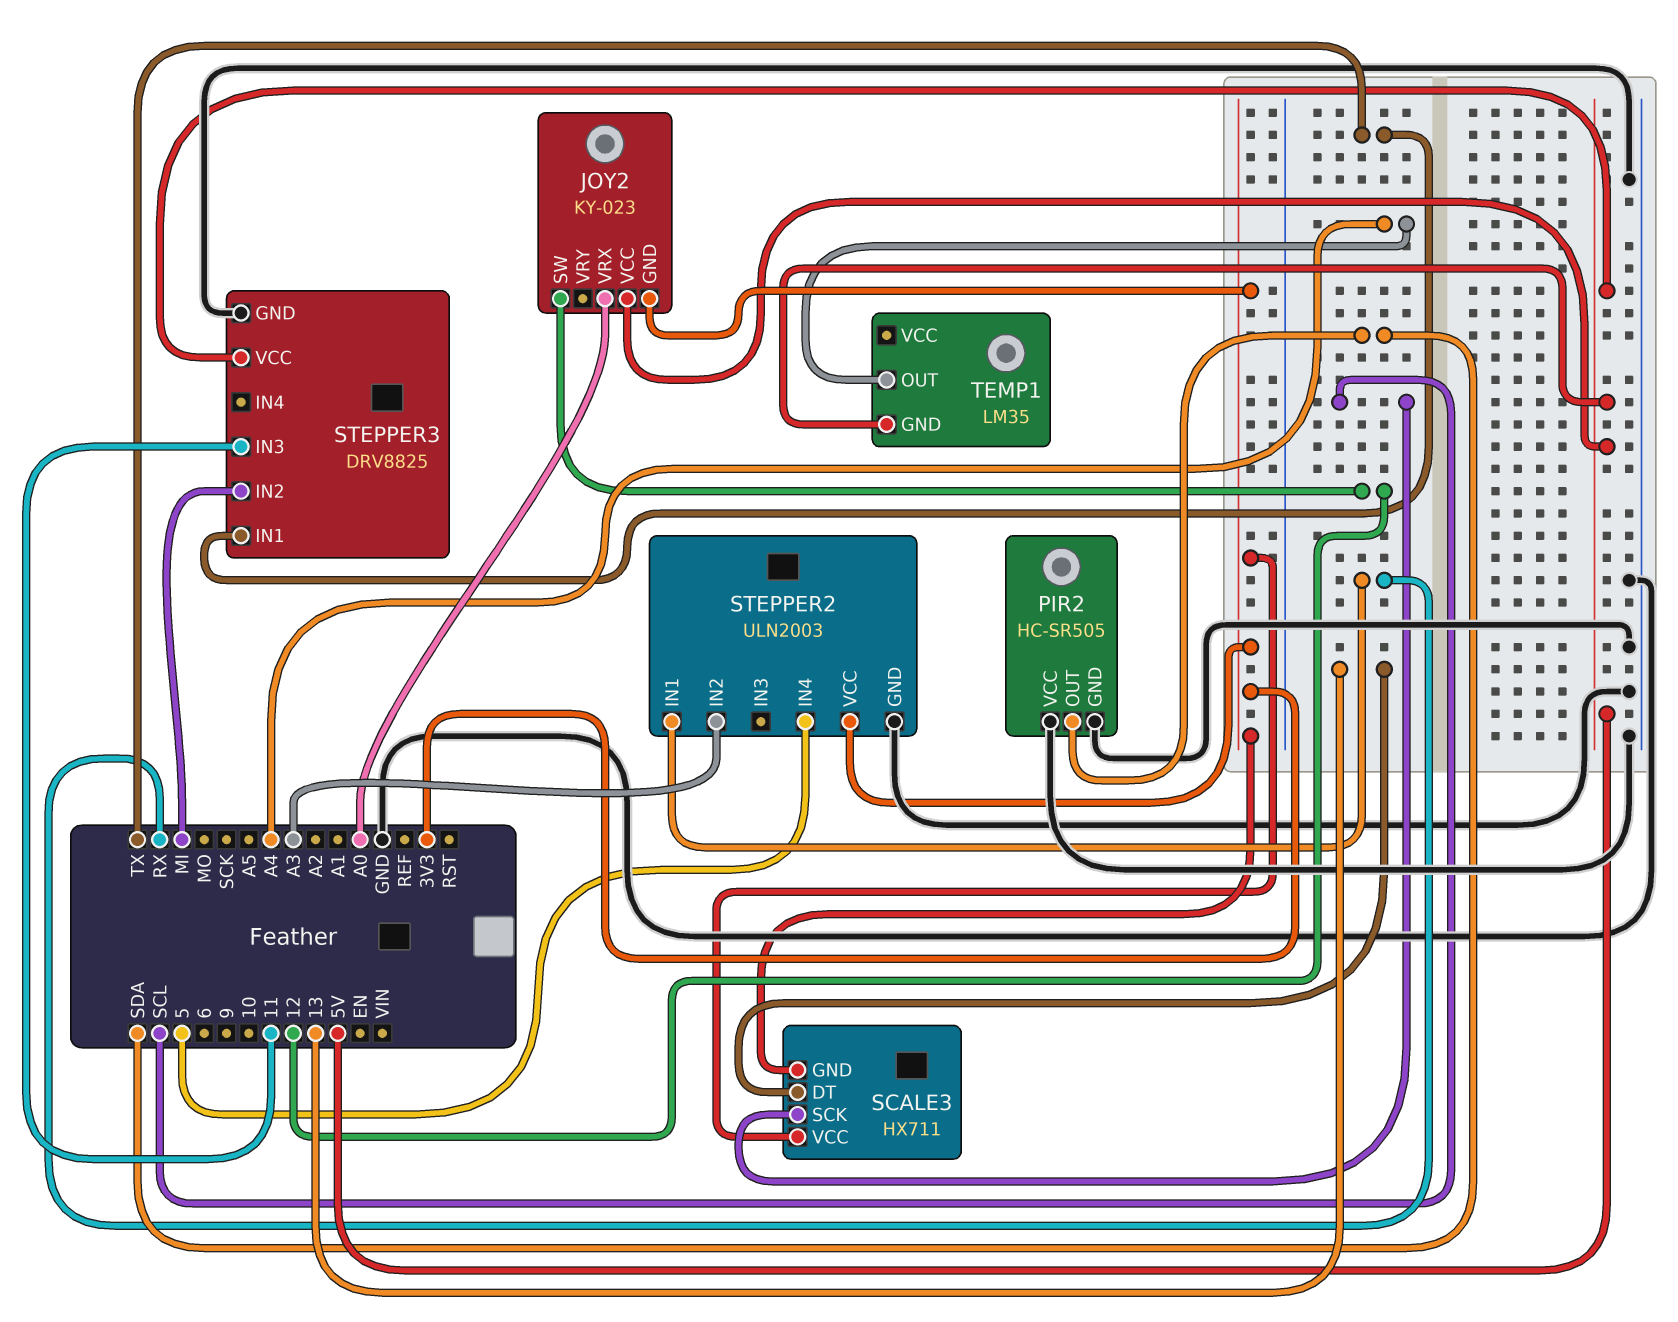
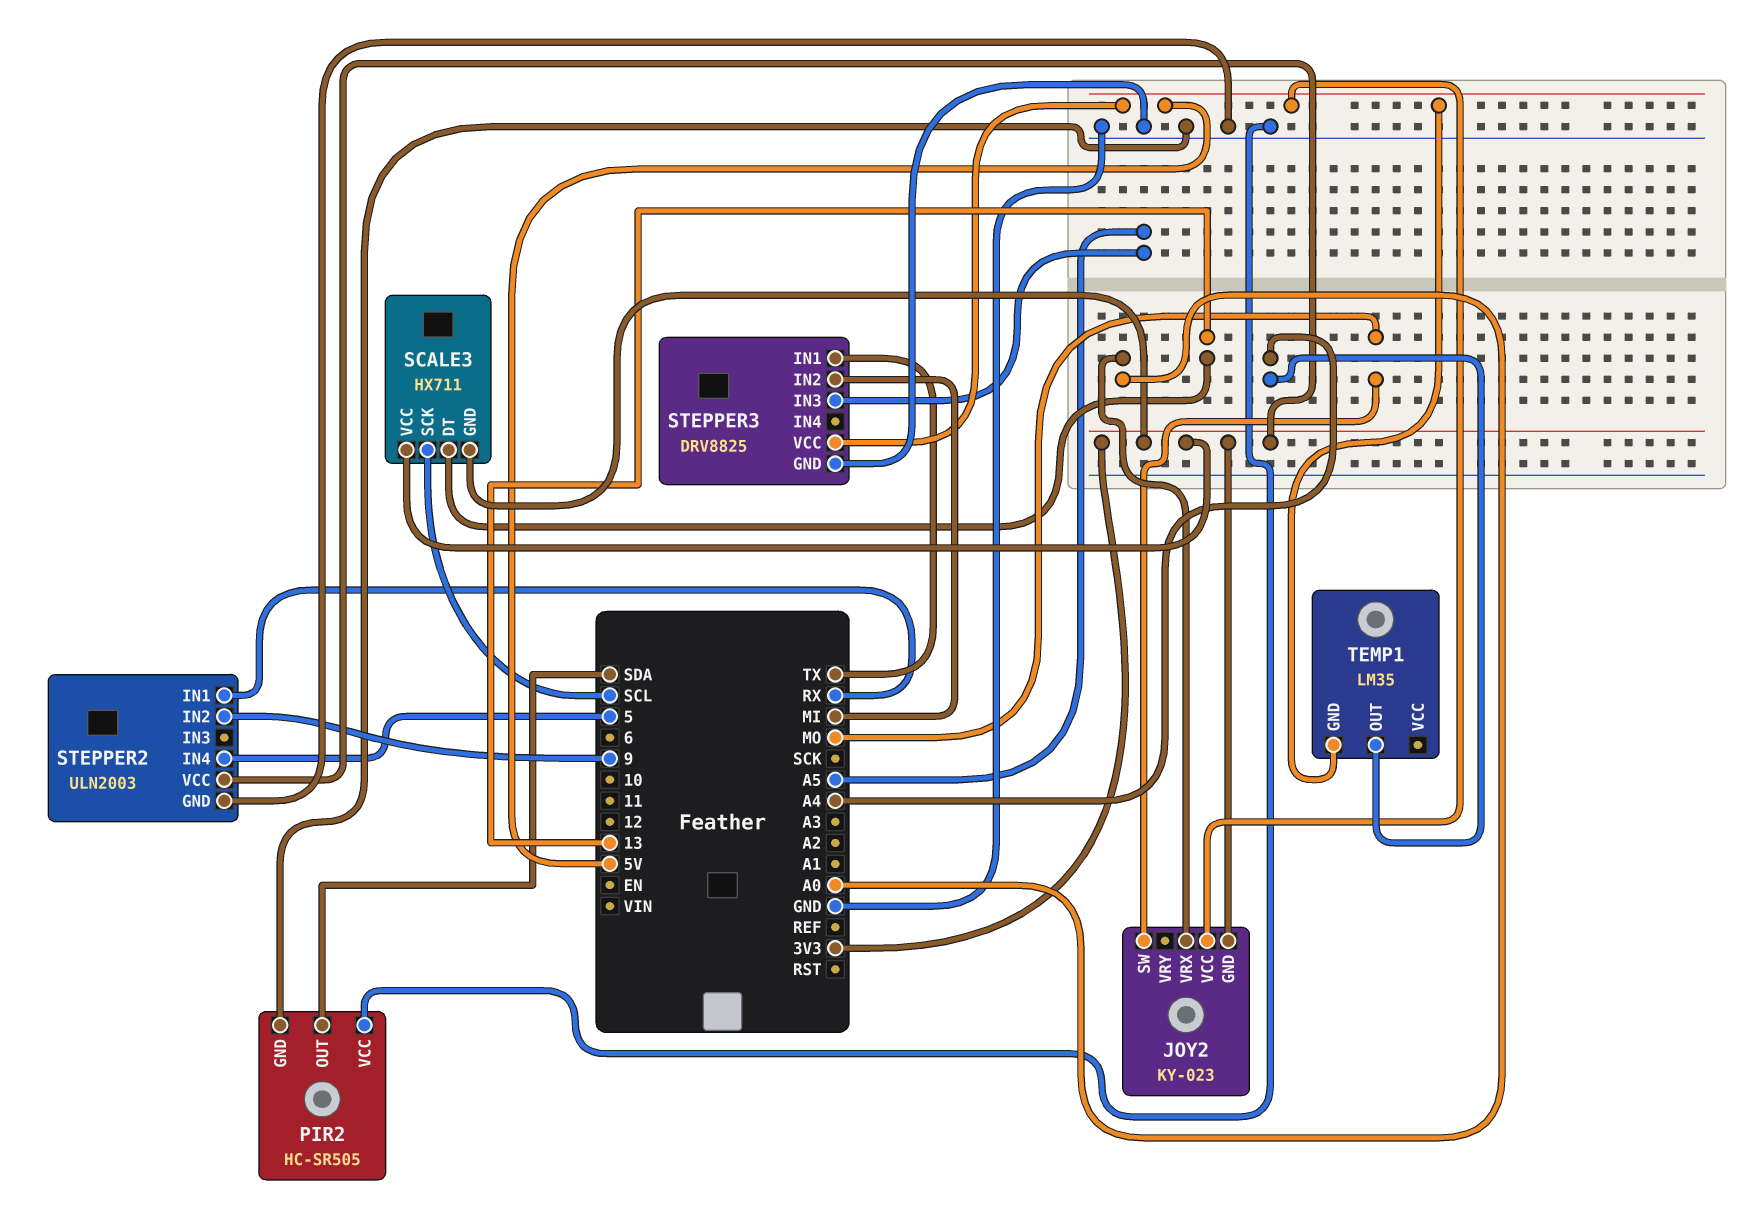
JOY2 pin SW: 12 -> MO
STEPPER2 pin IN2: A3 -> 9
STEPPER3 pin IN3: 11 -> A5

